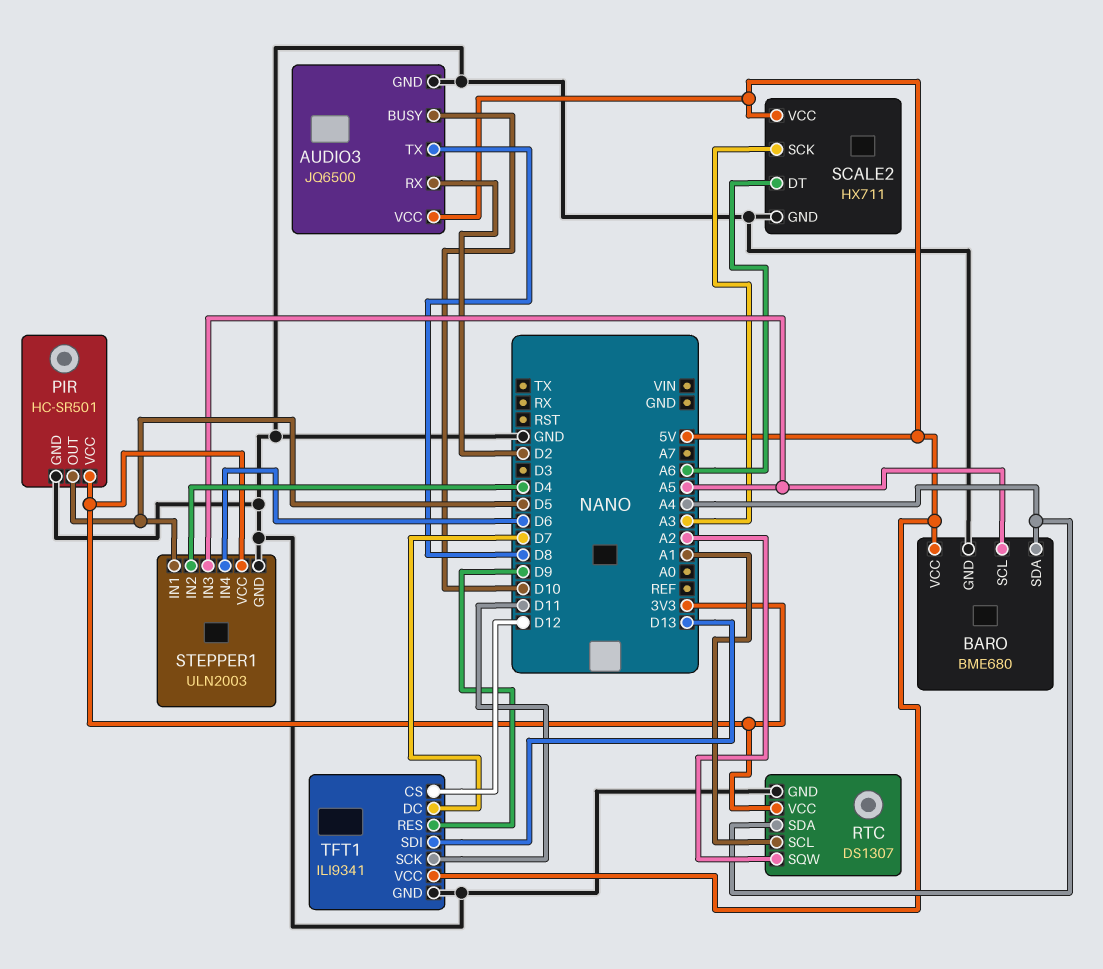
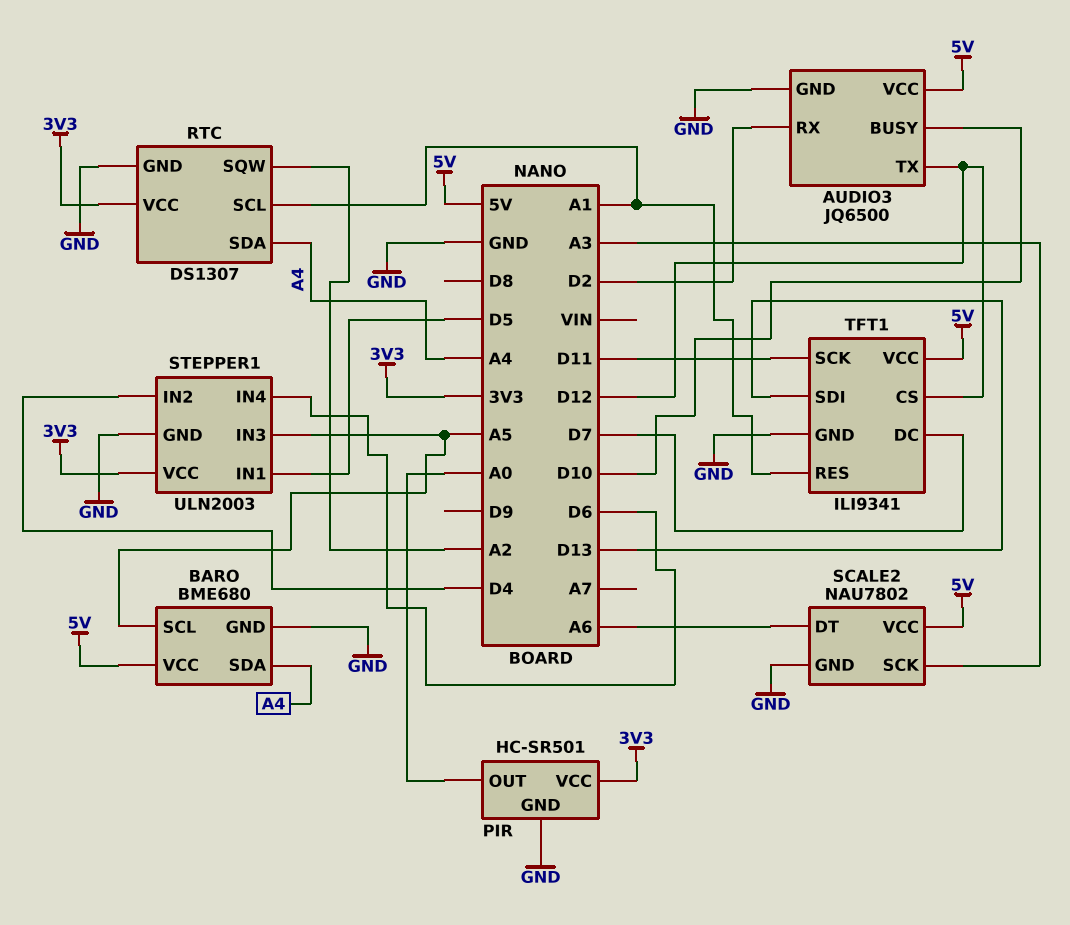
AUDIO3 pin TX: D8 -> D12
PIR pin OUT: D5 -> A0
SCALE2: HX711 -> NAU7802
TFT1 pin RES: D9 -> A1

